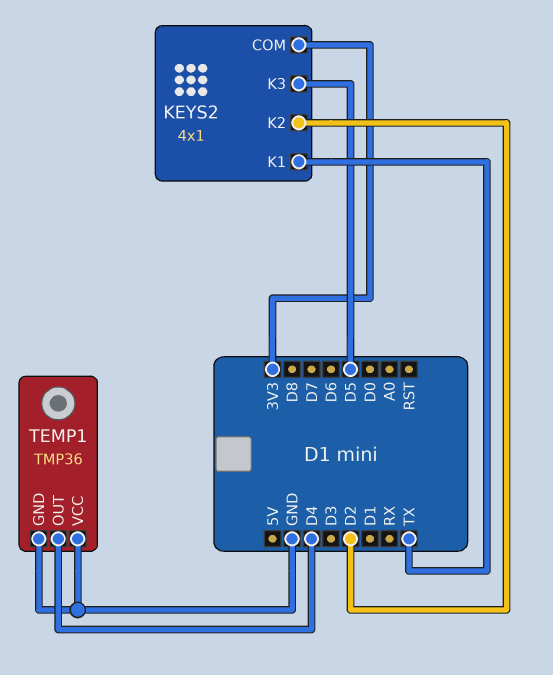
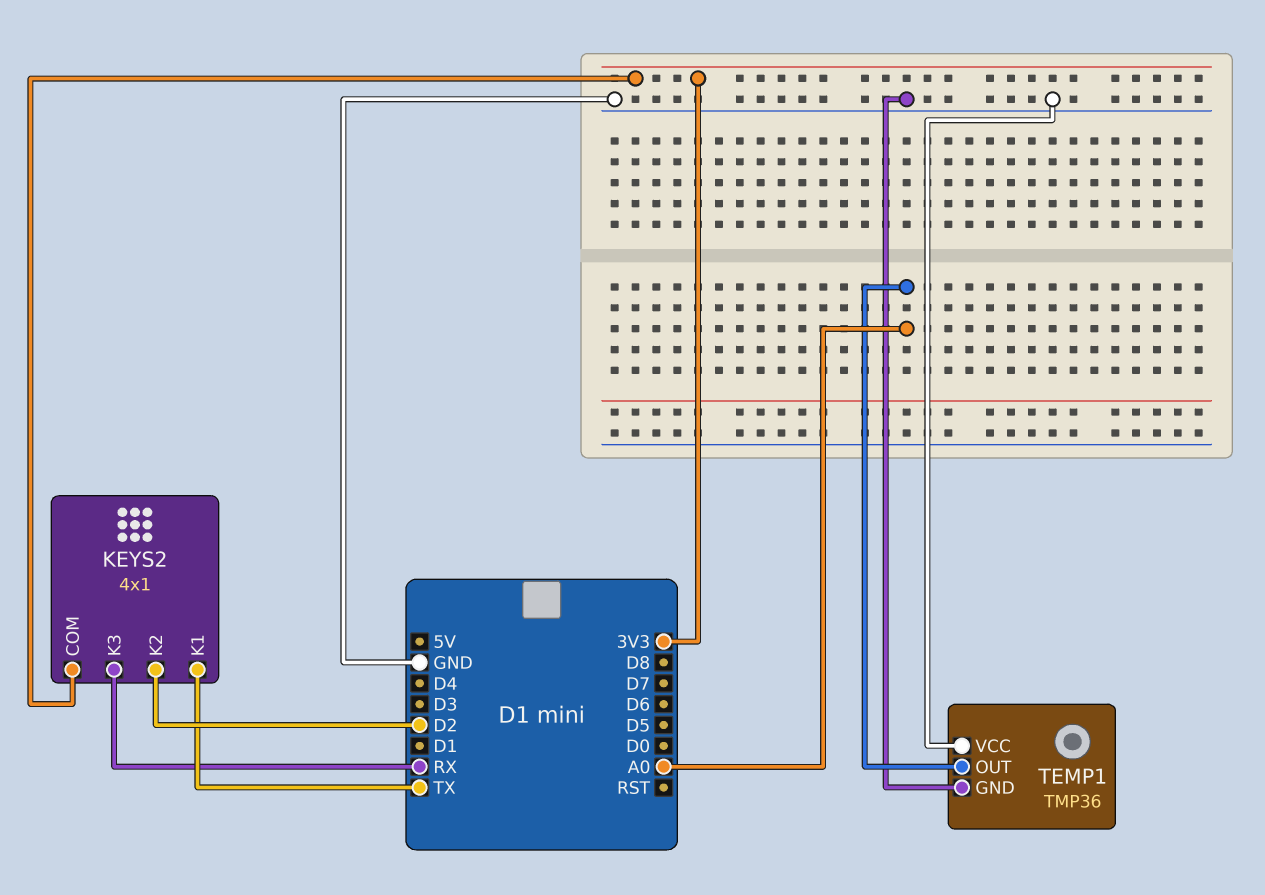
KEYS2 pin K3: D5 -> RX
TEMP1 pin OUT: D4 -> A0

